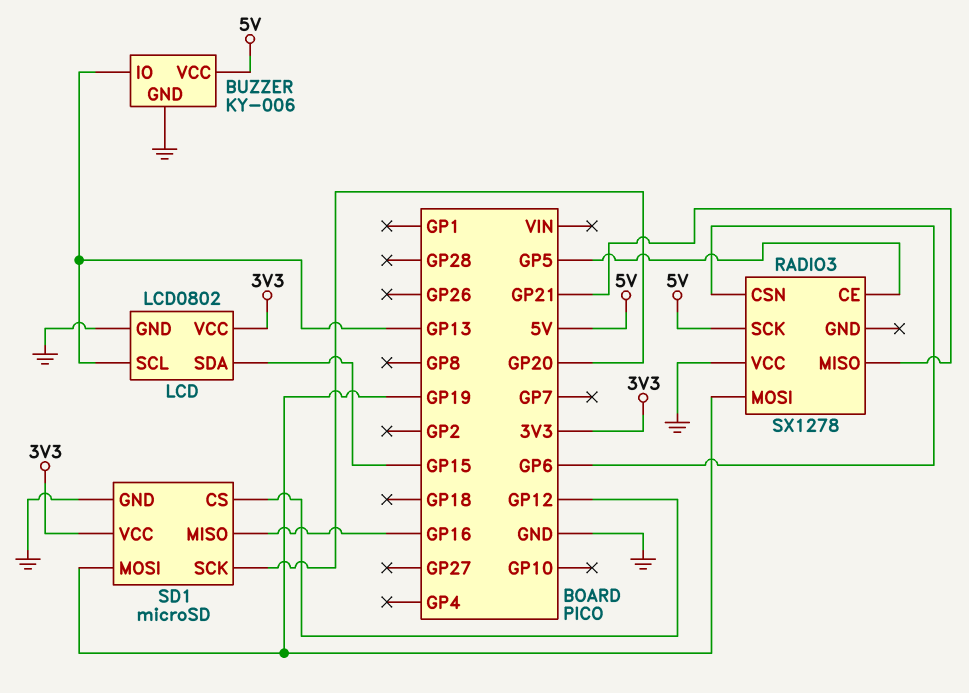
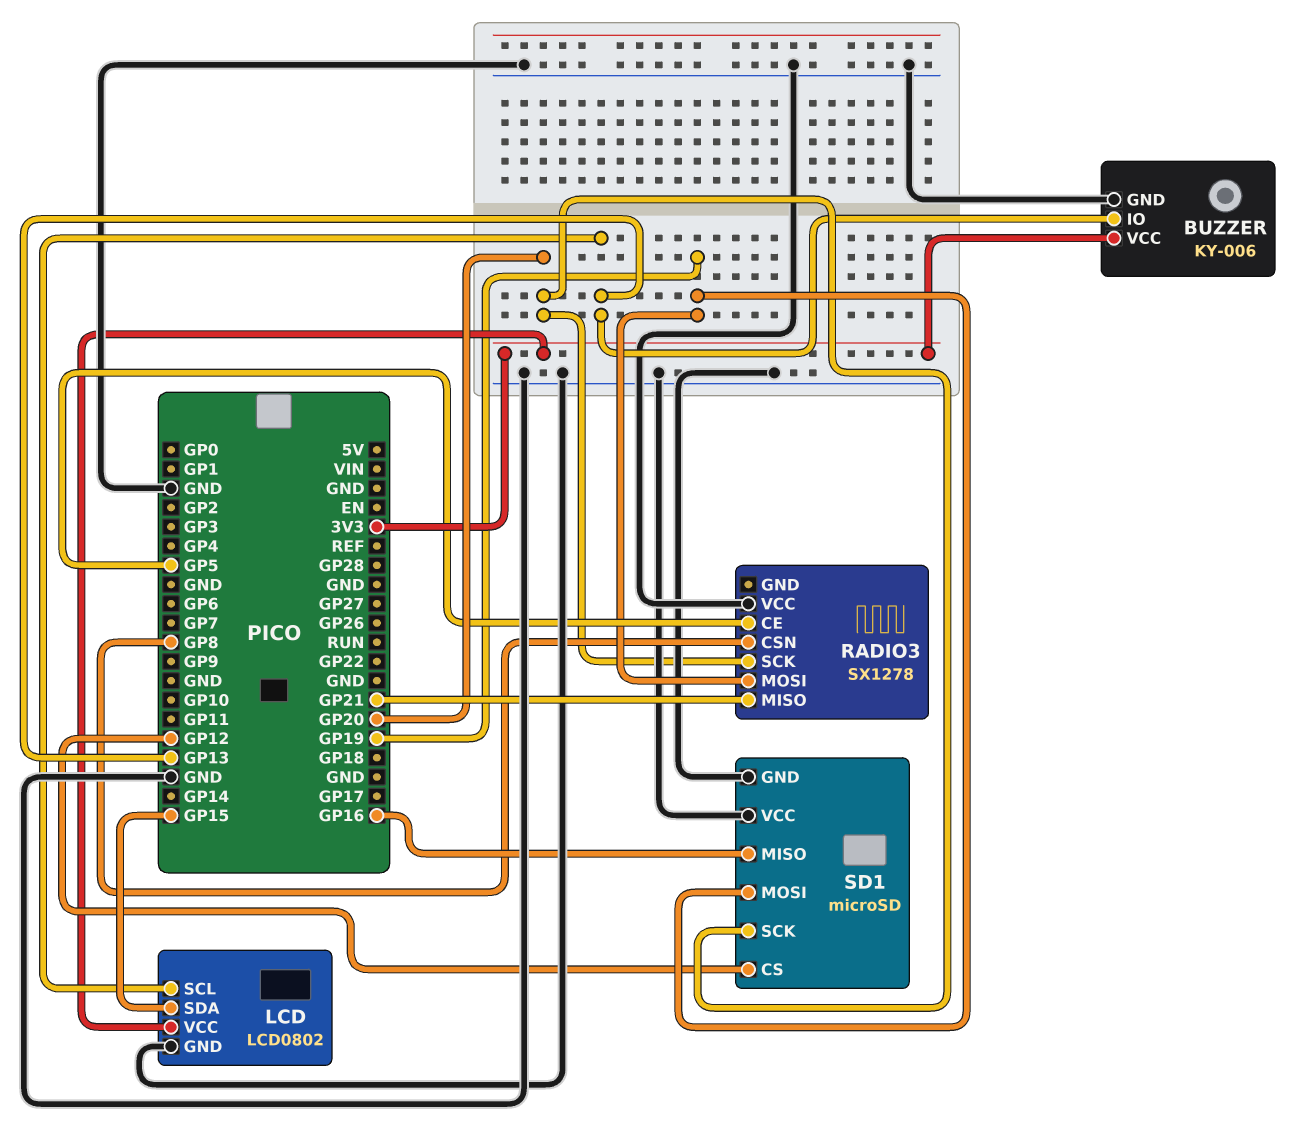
BUZZER pin VCC: 5V -> 3V3
RADIO3 pin CSN: GP6 -> GP8
RADIO3 pin SCK: 5V -> GP20
SD1 pin VCC: 3V3 -> GND

